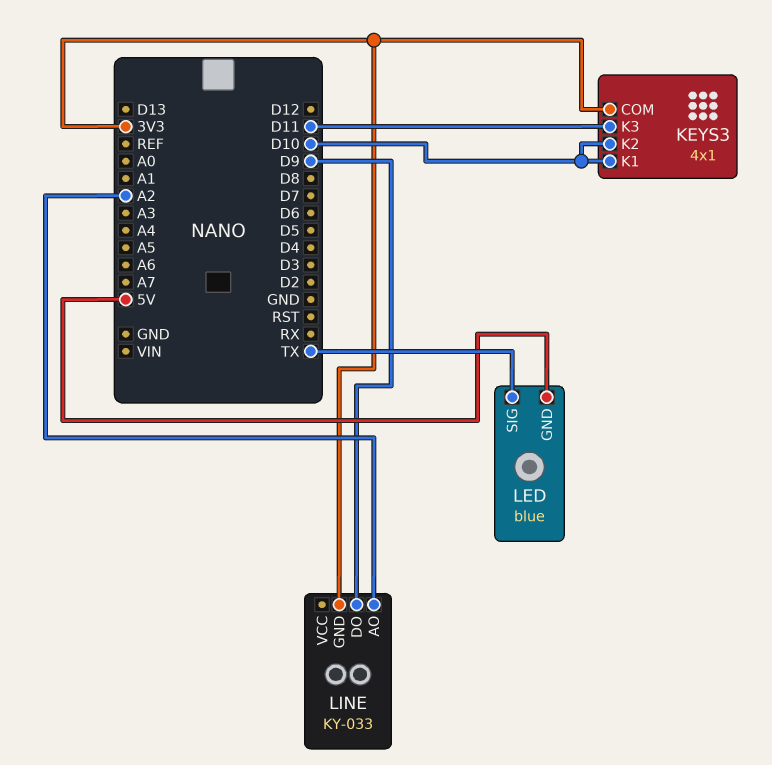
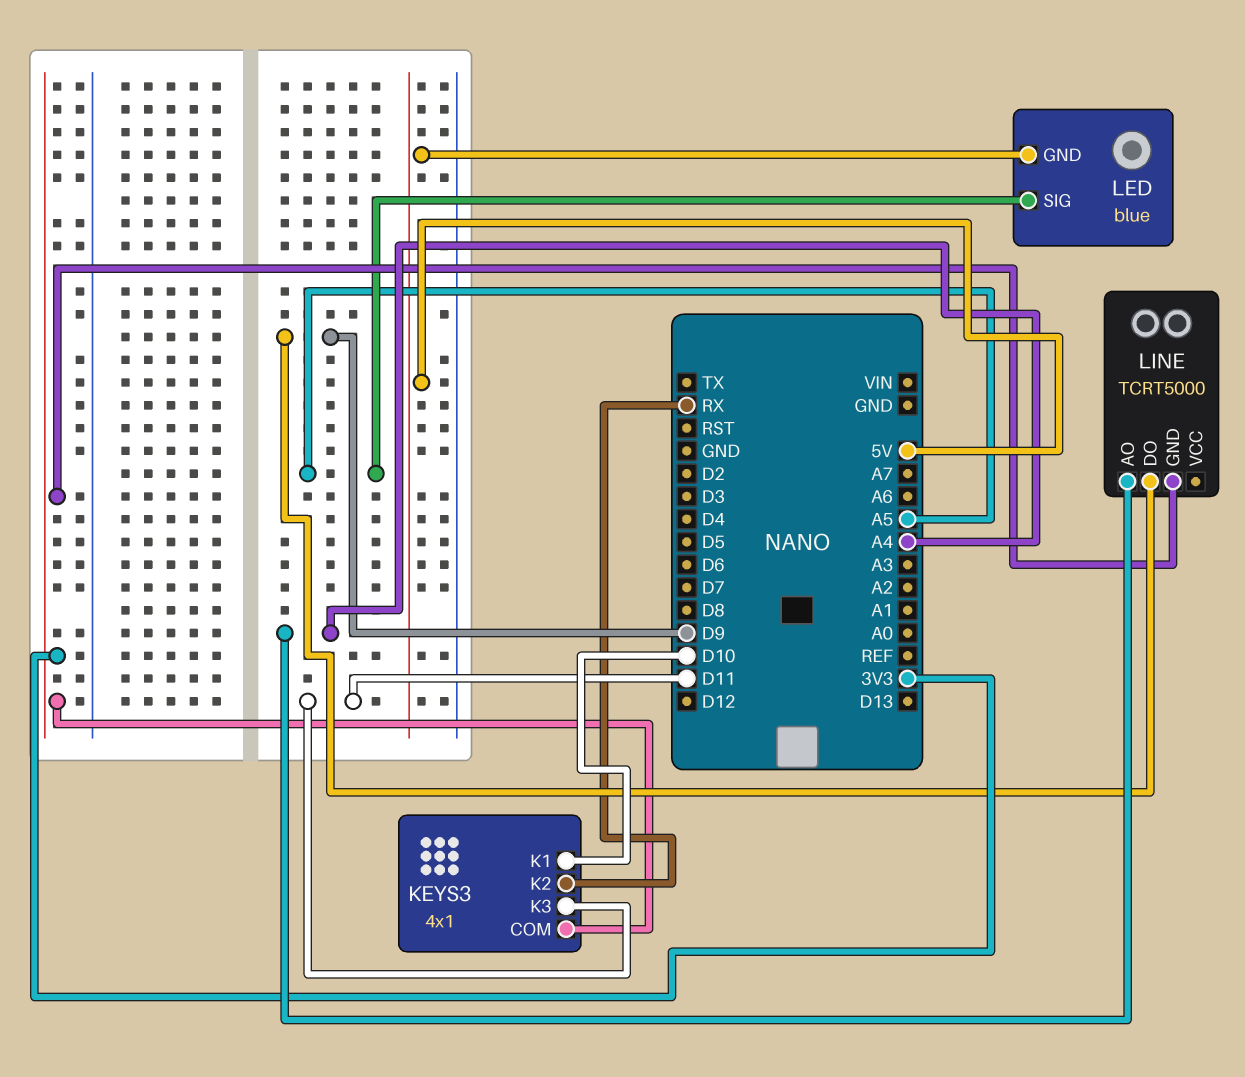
KEYS3 pin K2: D10 -> RX
LED pin SIG: TX -> A5
LINE: KY-033 -> TCRT5000
LINE pin AO: A2 -> A4

